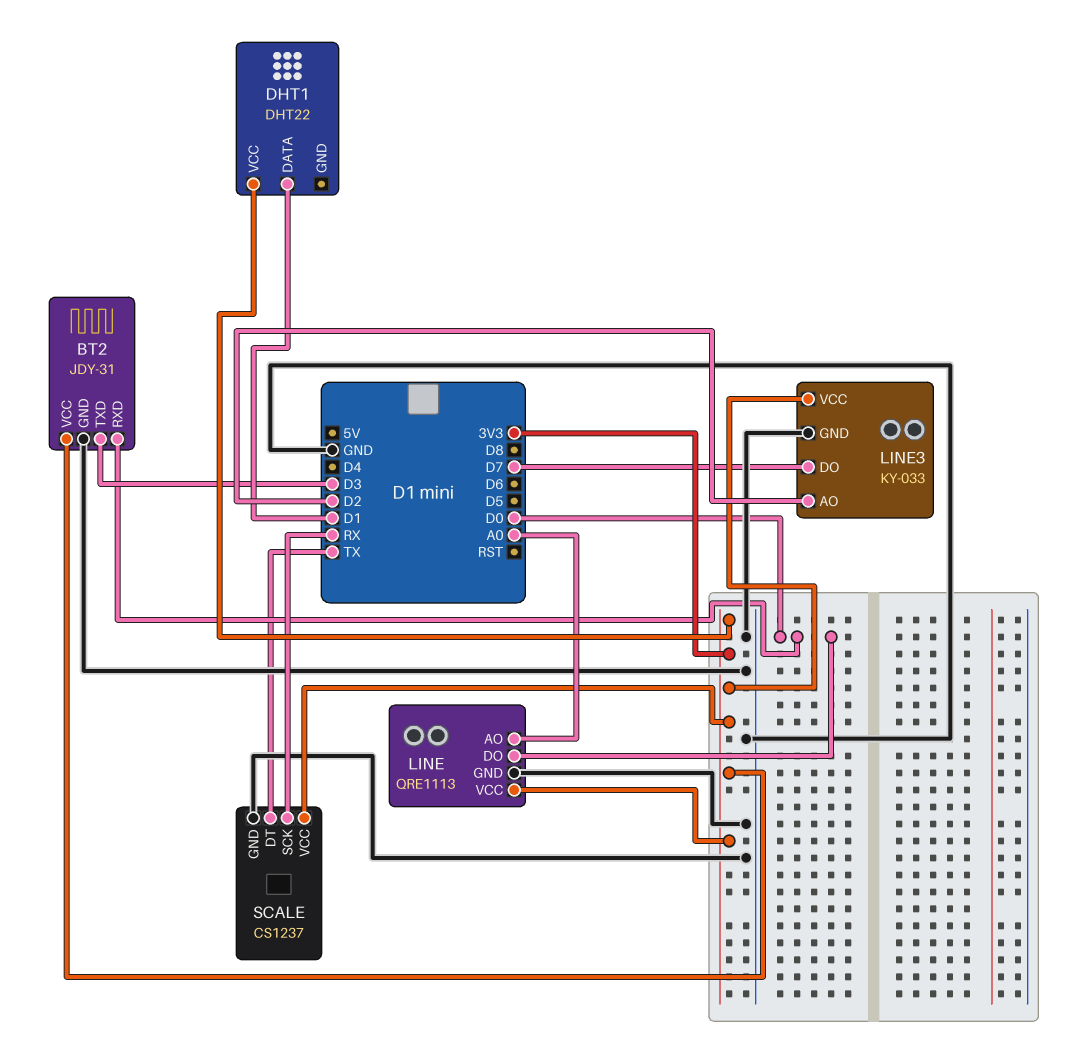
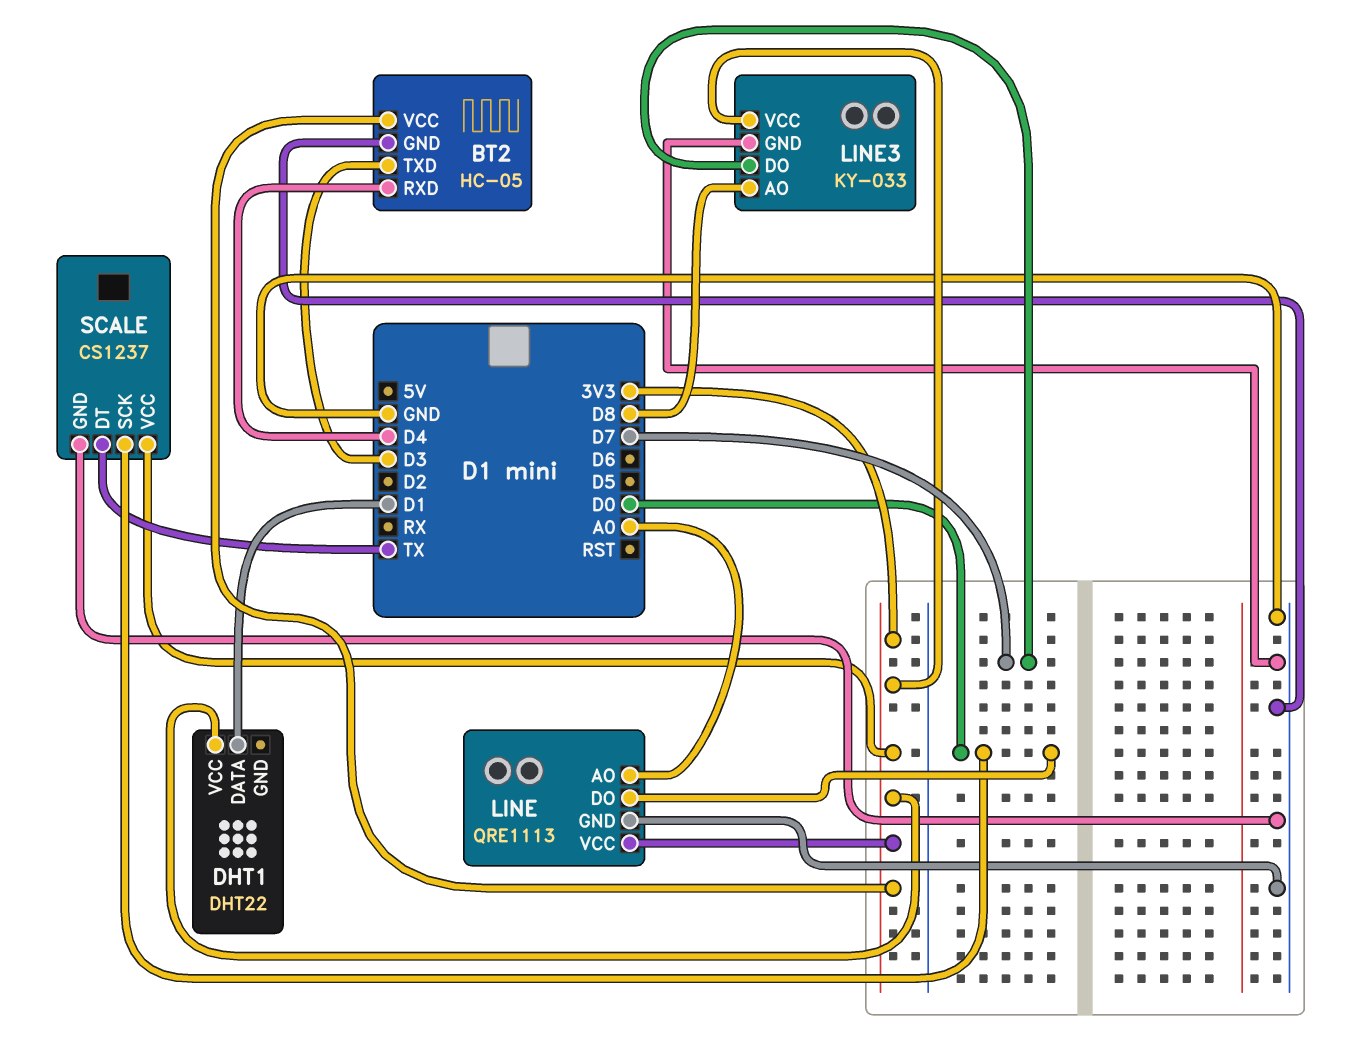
BT2: JDY-31 -> HC-05
BT2 pin RXD: D0 -> D4
LINE3 pin AO: D2 -> D8
SCALE pin SCK: RX -> D0

